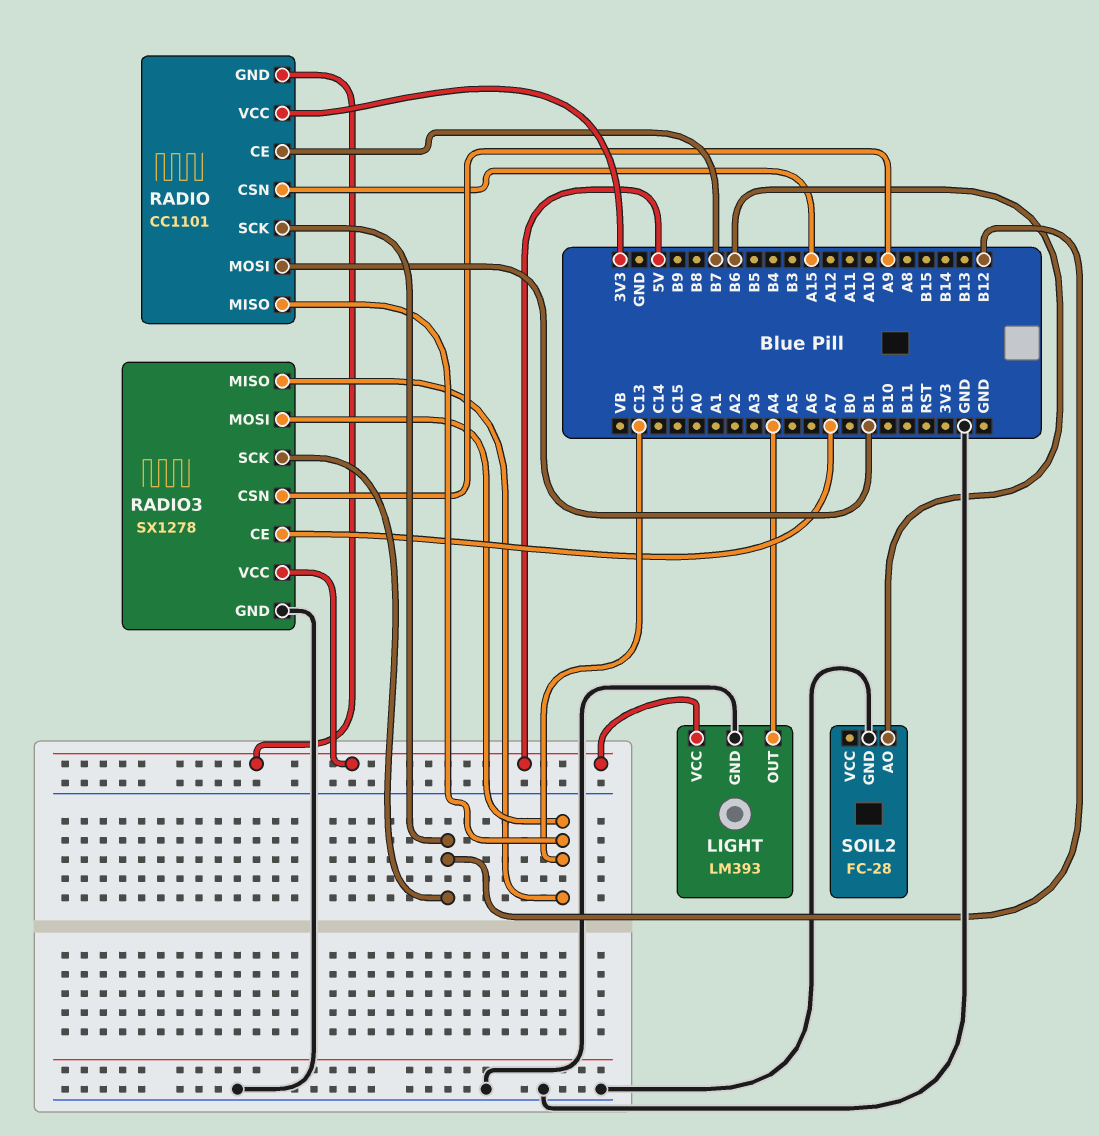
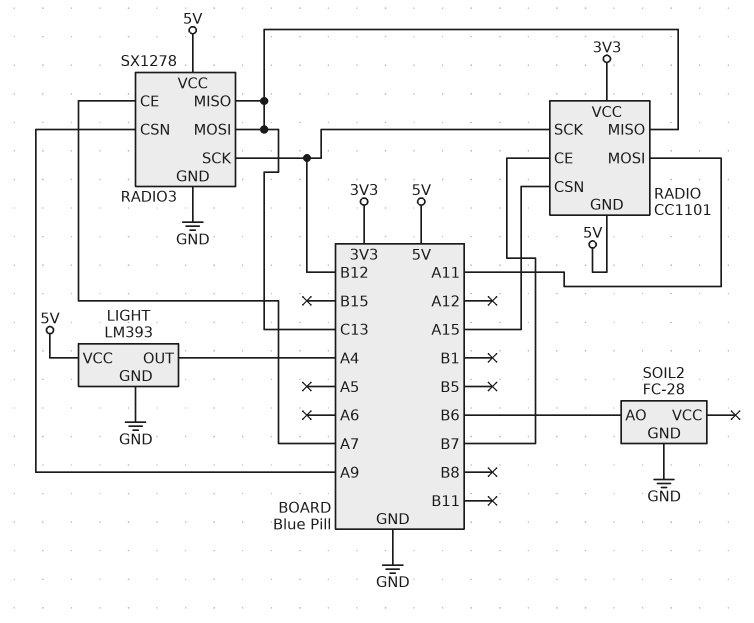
RADIO pin MOSI: B1 -> A11

